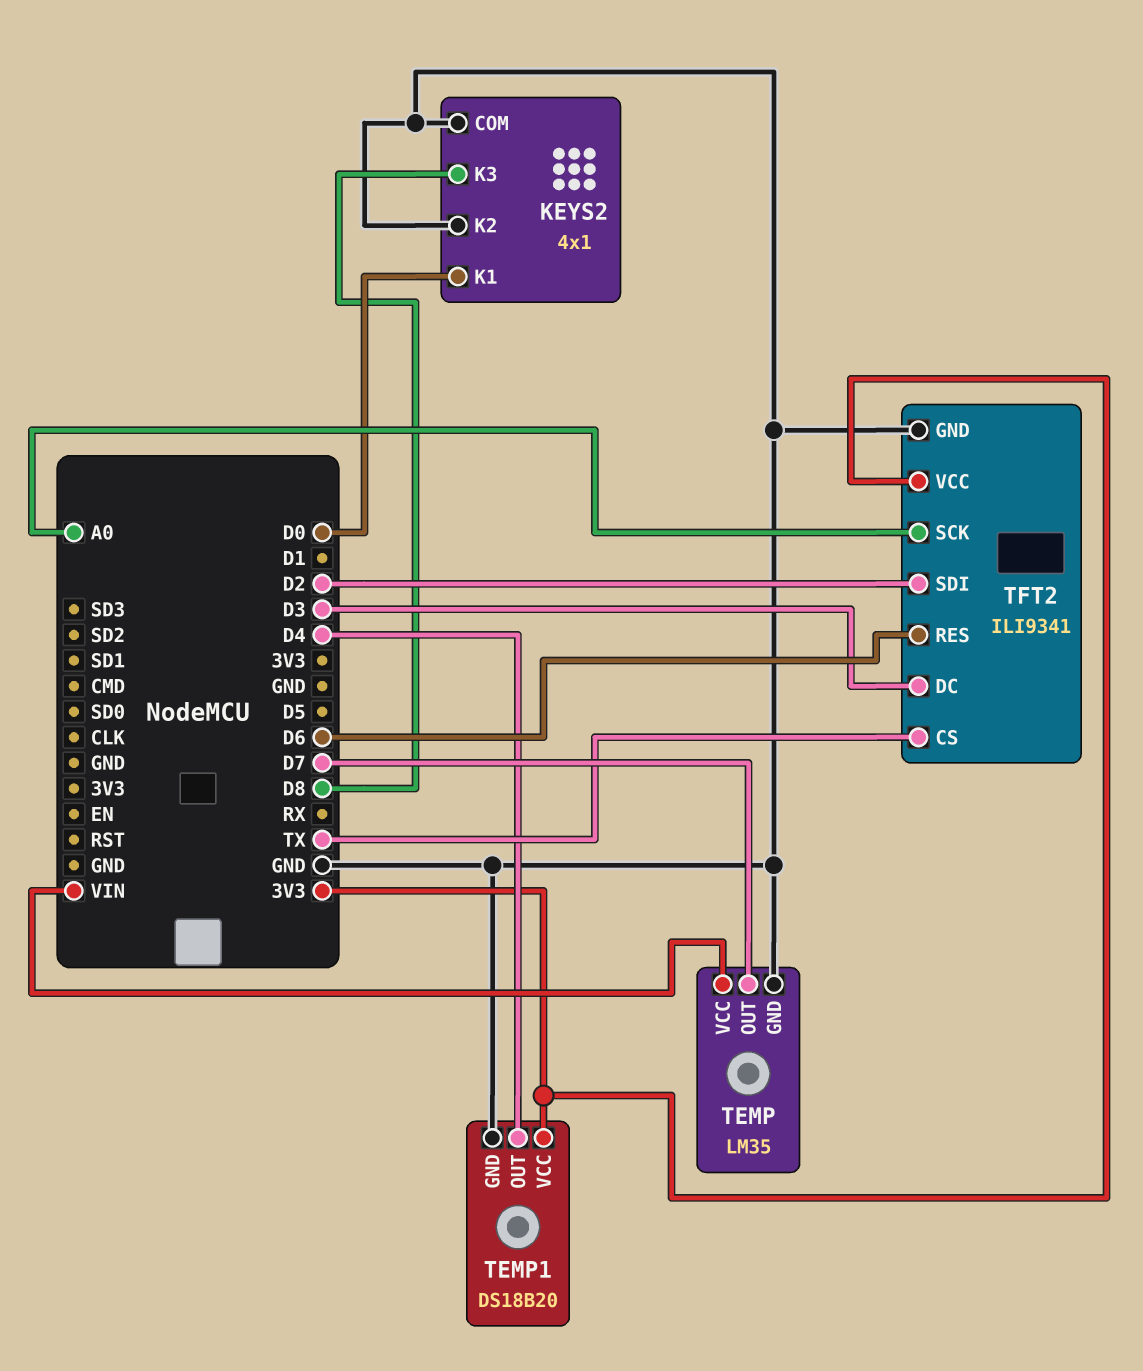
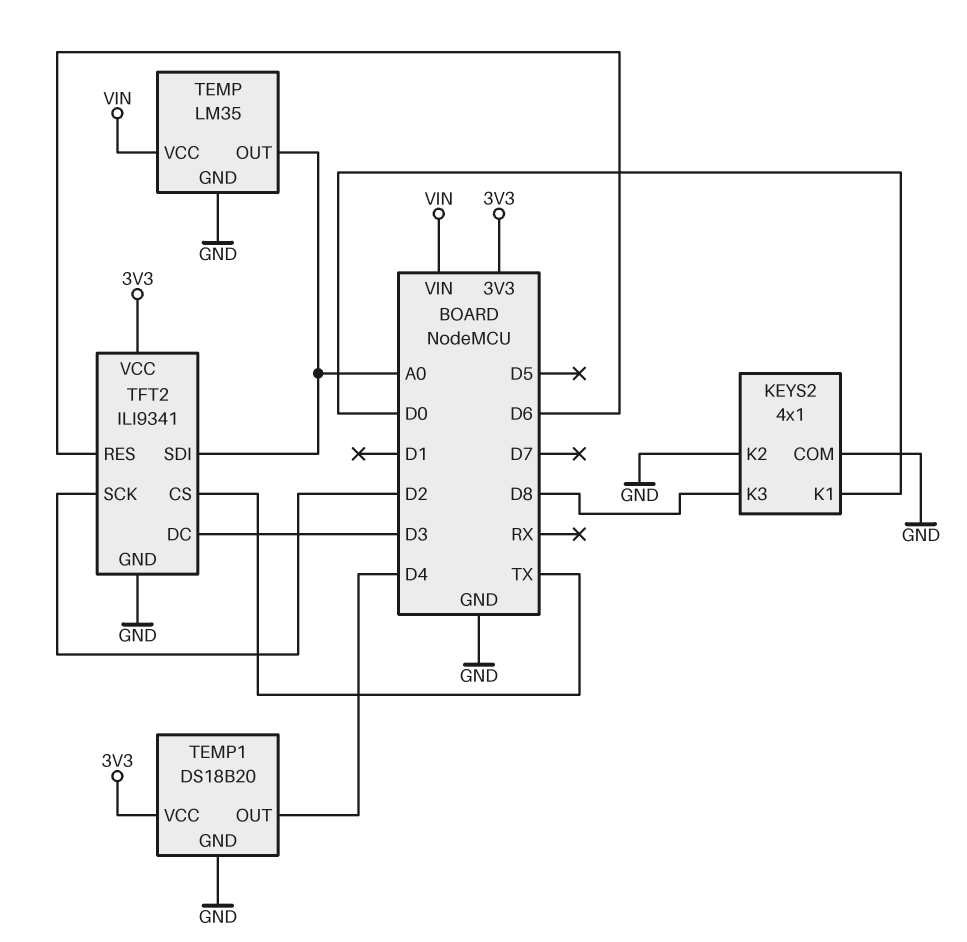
TEMP pin OUT: D7 -> A0
TFT2 pin SCK: A0 -> D2
TFT2 pin SDI: D2 -> A0

